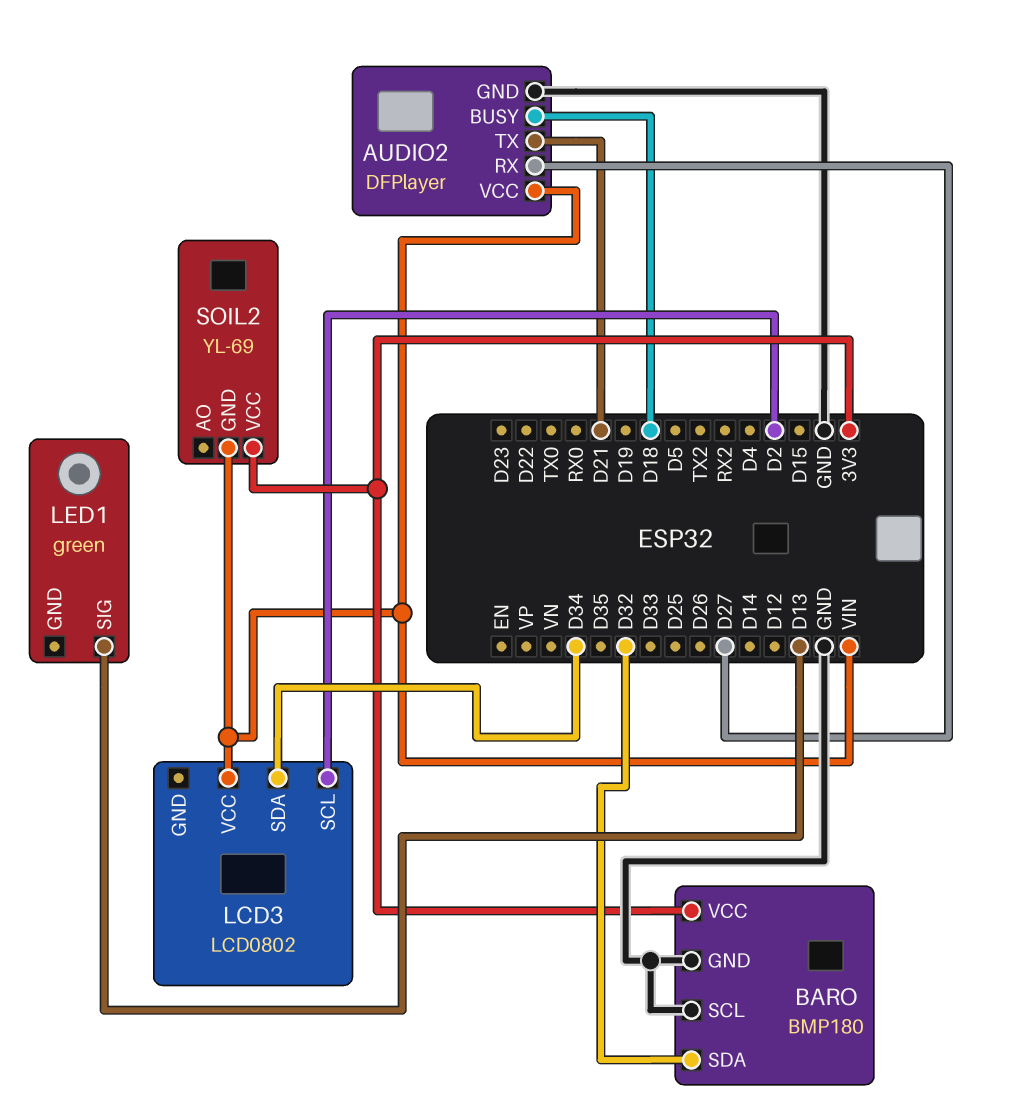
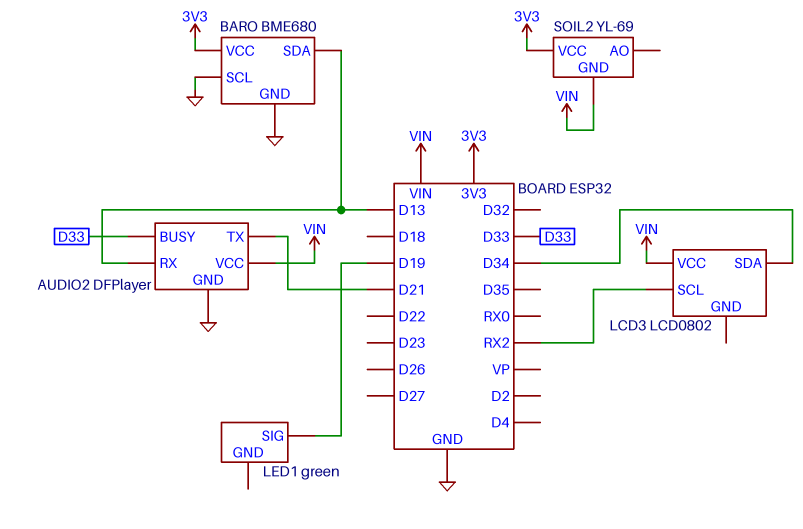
AUDIO2 pin BUSY: D18 -> D33
AUDIO2 pin RX: D27 -> D13
BARO: BMP180 -> BME680
BARO pin SDA: D32 -> D13
LCD3 pin SCL: D2 -> RX2
LED1 pin SIG: D13 -> D19

